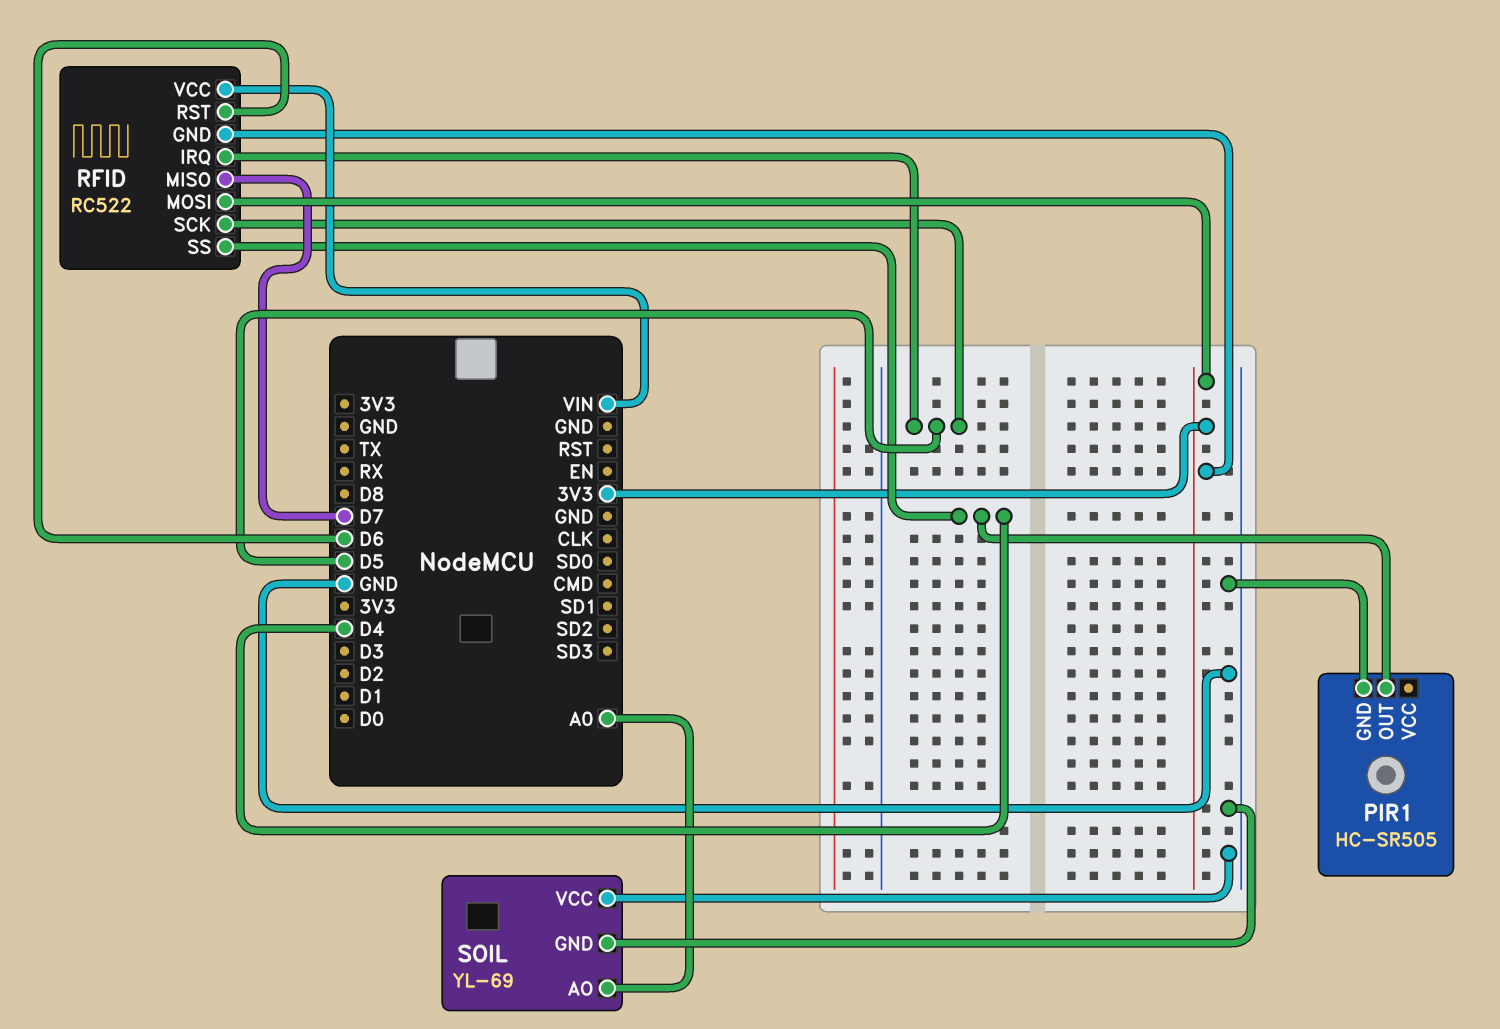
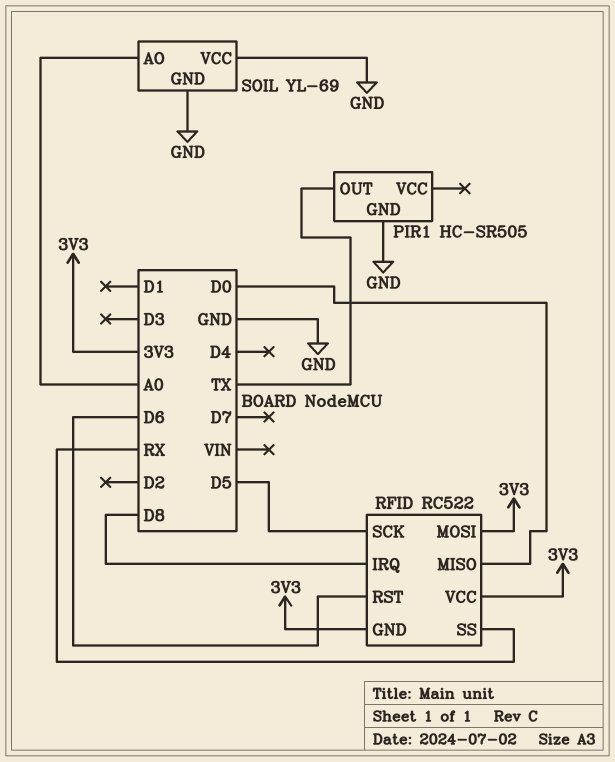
PIR1 pin OUT: D4 -> TX
RFID pin IRQ: D5 -> D8
RFID pin MISO: D7 -> D0
RFID pin SS: D4 -> RX
RFID pin VCC: VIN -> 3V3

